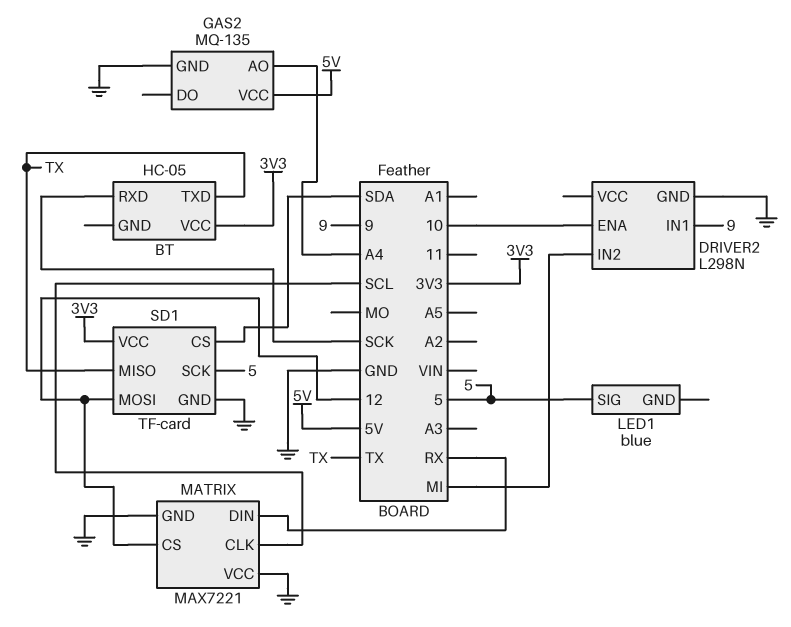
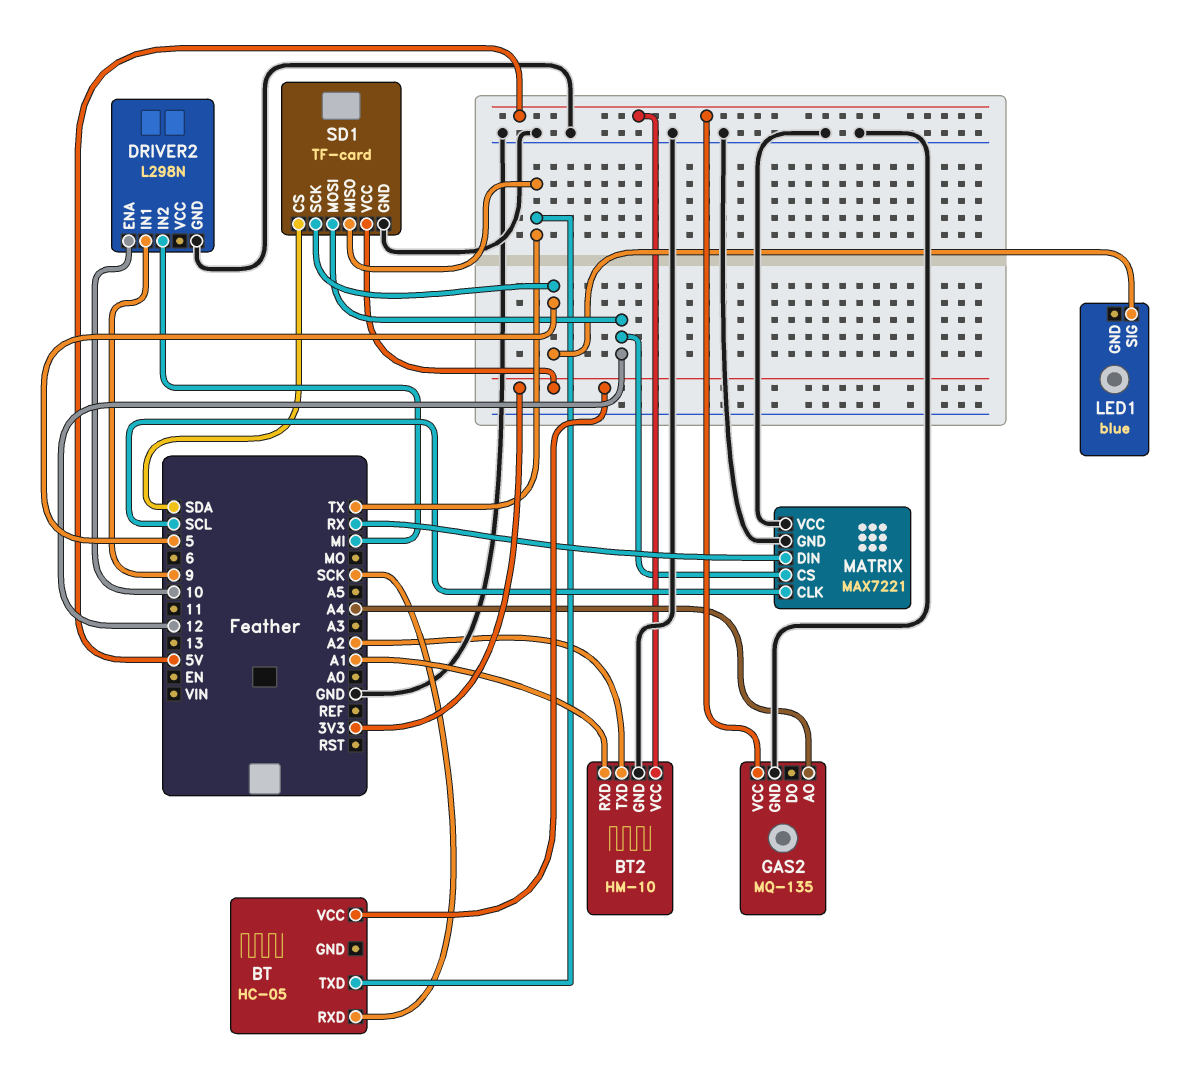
BT2: none -> HM-10
BT2 pin GND: none -> GND
BT2 pin RXD: none -> A1
BT2 pin TXD: none -> A2
BT2 pin VCC: none -> 5V

